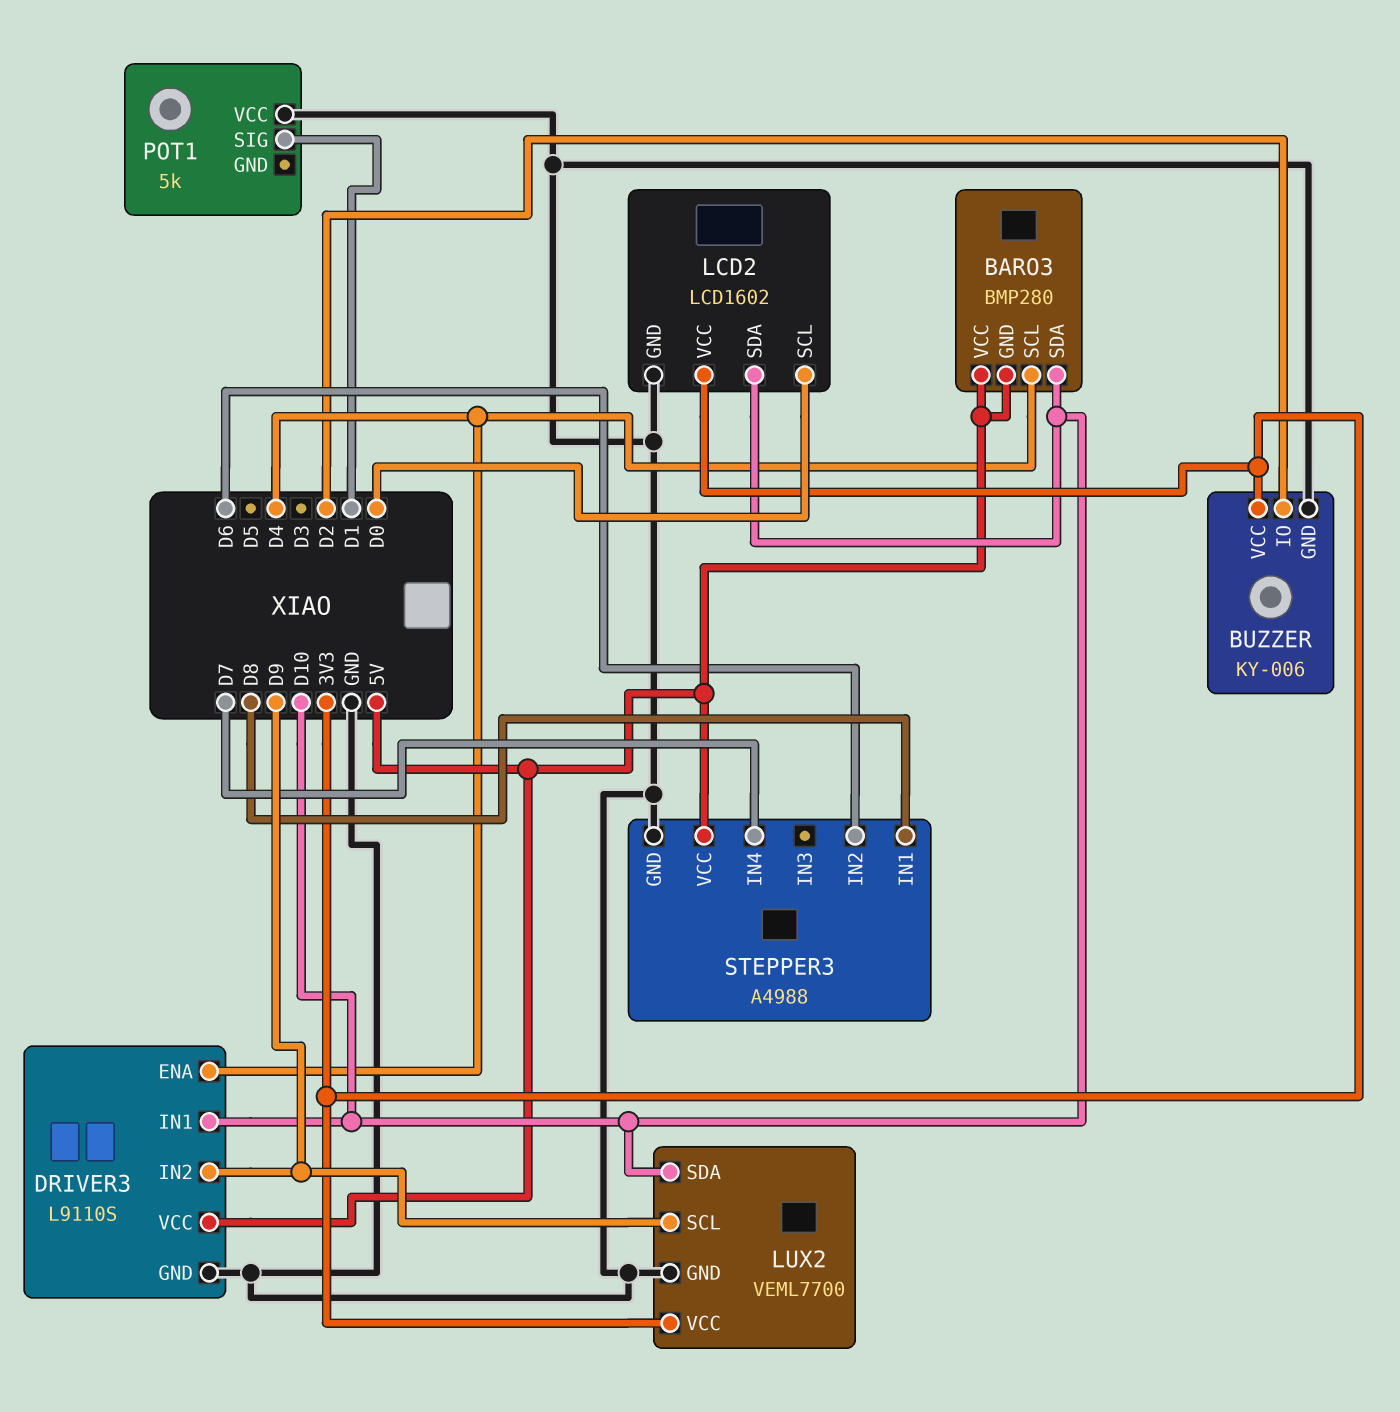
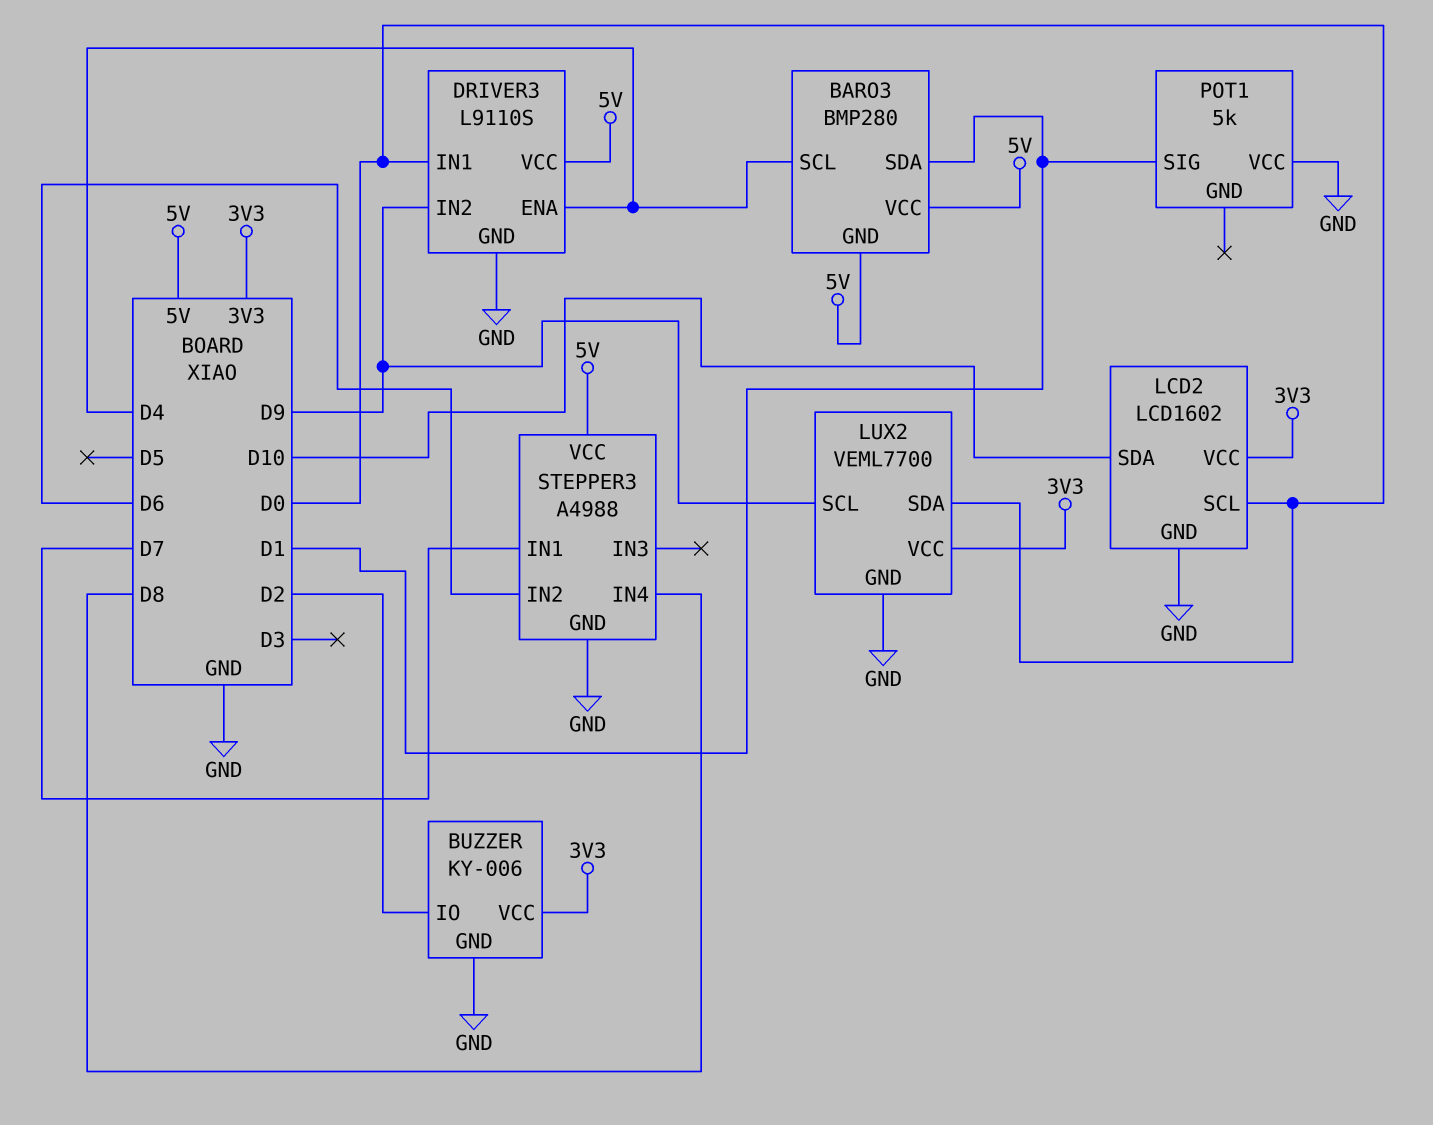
BARO3 pin SDA: D10 -> D1
DRIVER3 pin IN1: D10 -> D0
LUX2 pin SDA: D10 -> D0
STEPPER3 pin IN1: D8 -> D7
STEPPER3 pin IN4: D7 -> D8

